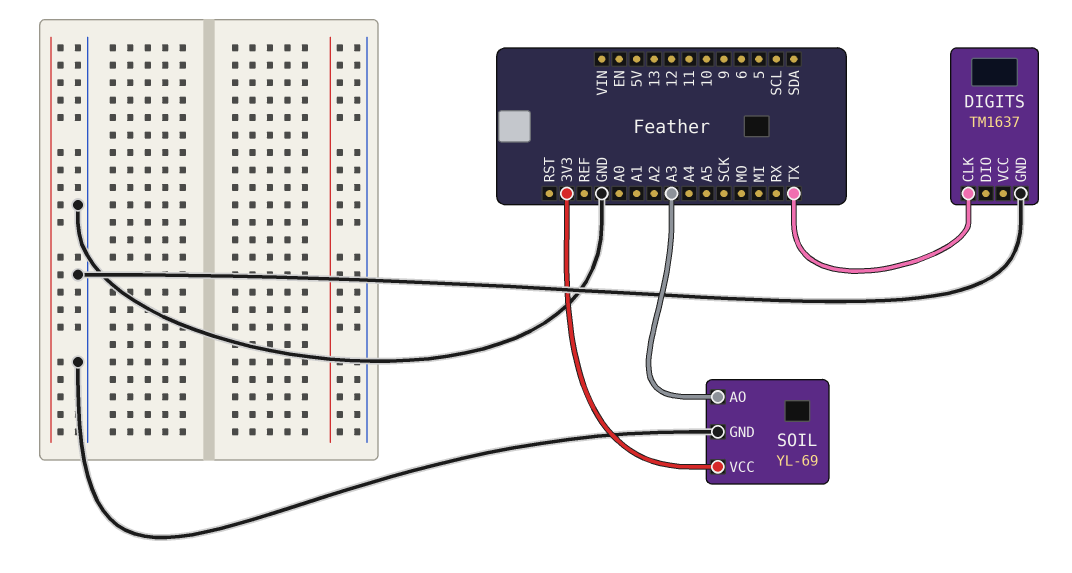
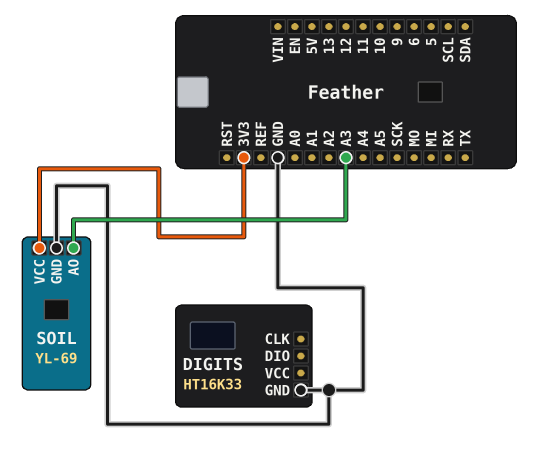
DIGITS: TM1637 -> HT16K33
DIGITS pin CLK: TX -> none

